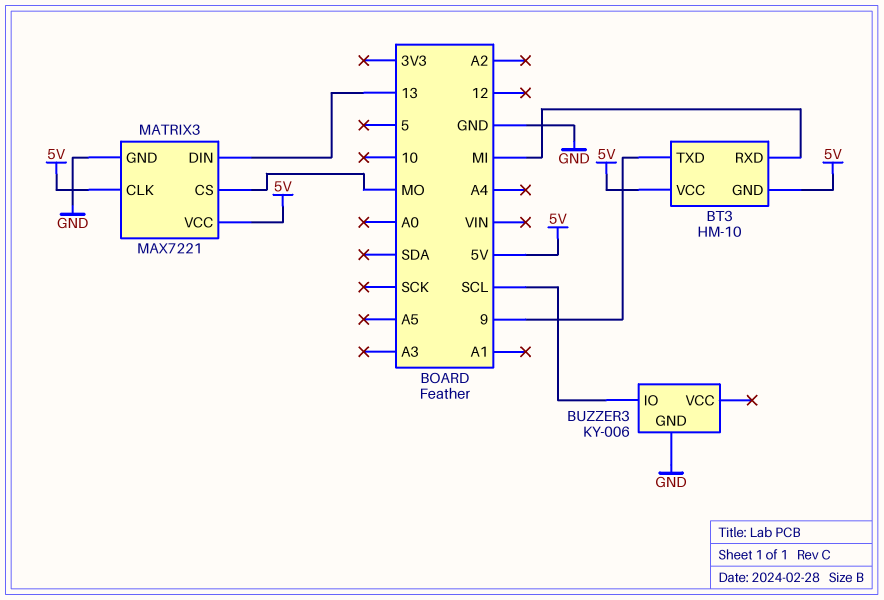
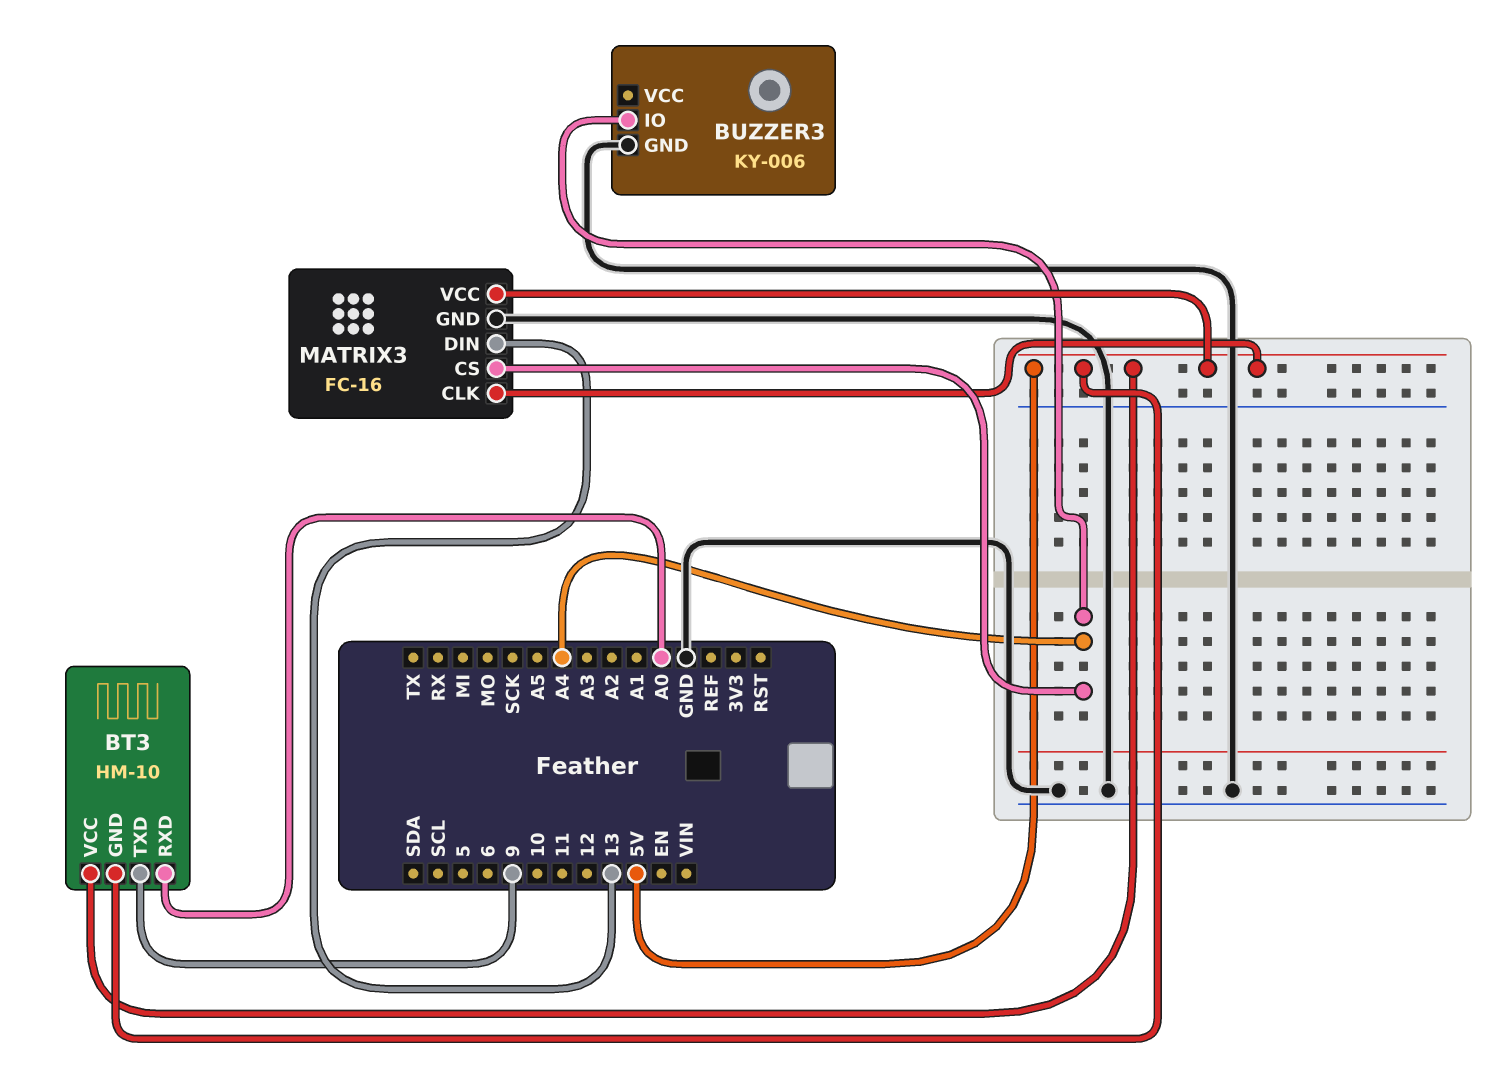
BT3 pin RXD: MI -> A0
BUZZER3 pin IO: SCL -> A4
MATRIX3: MAX7221 -> FC-16
MATRIX3 pin CS: MO -> A4

